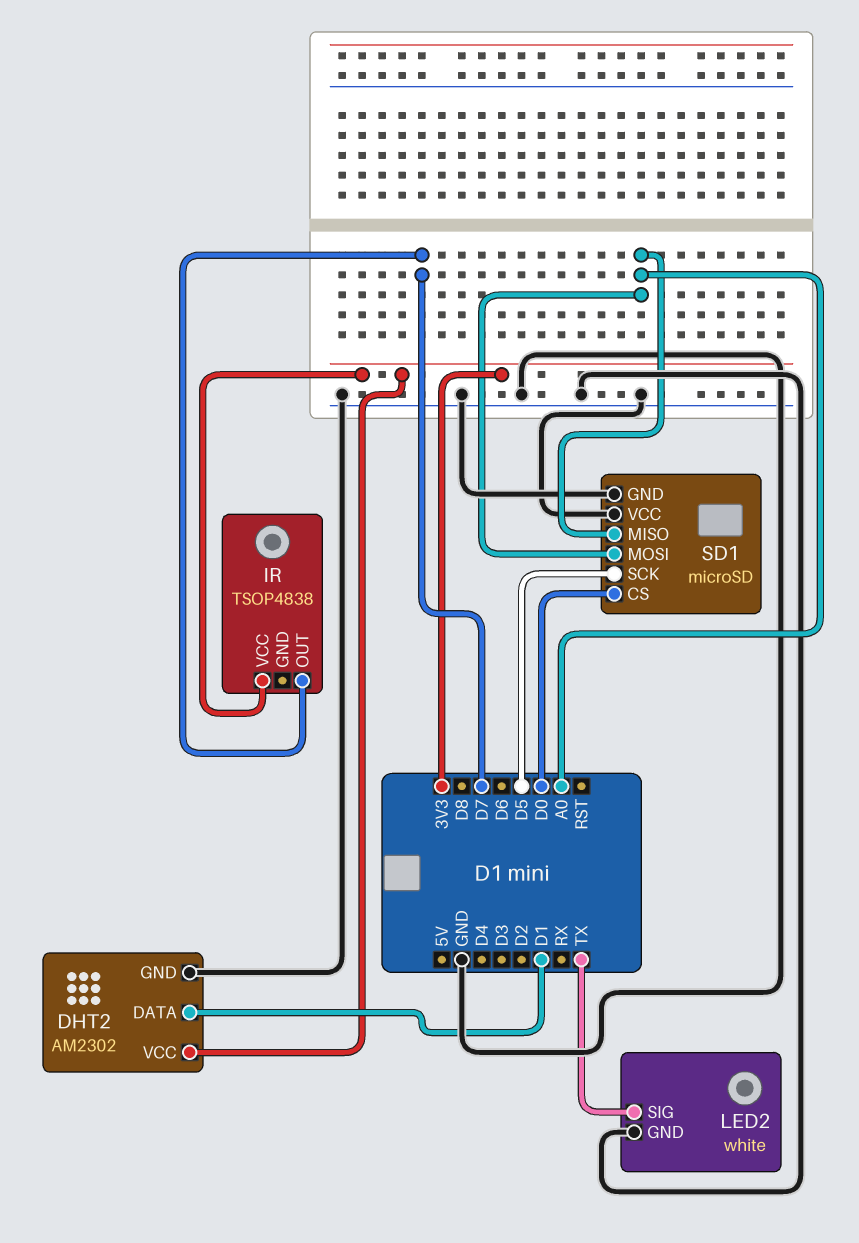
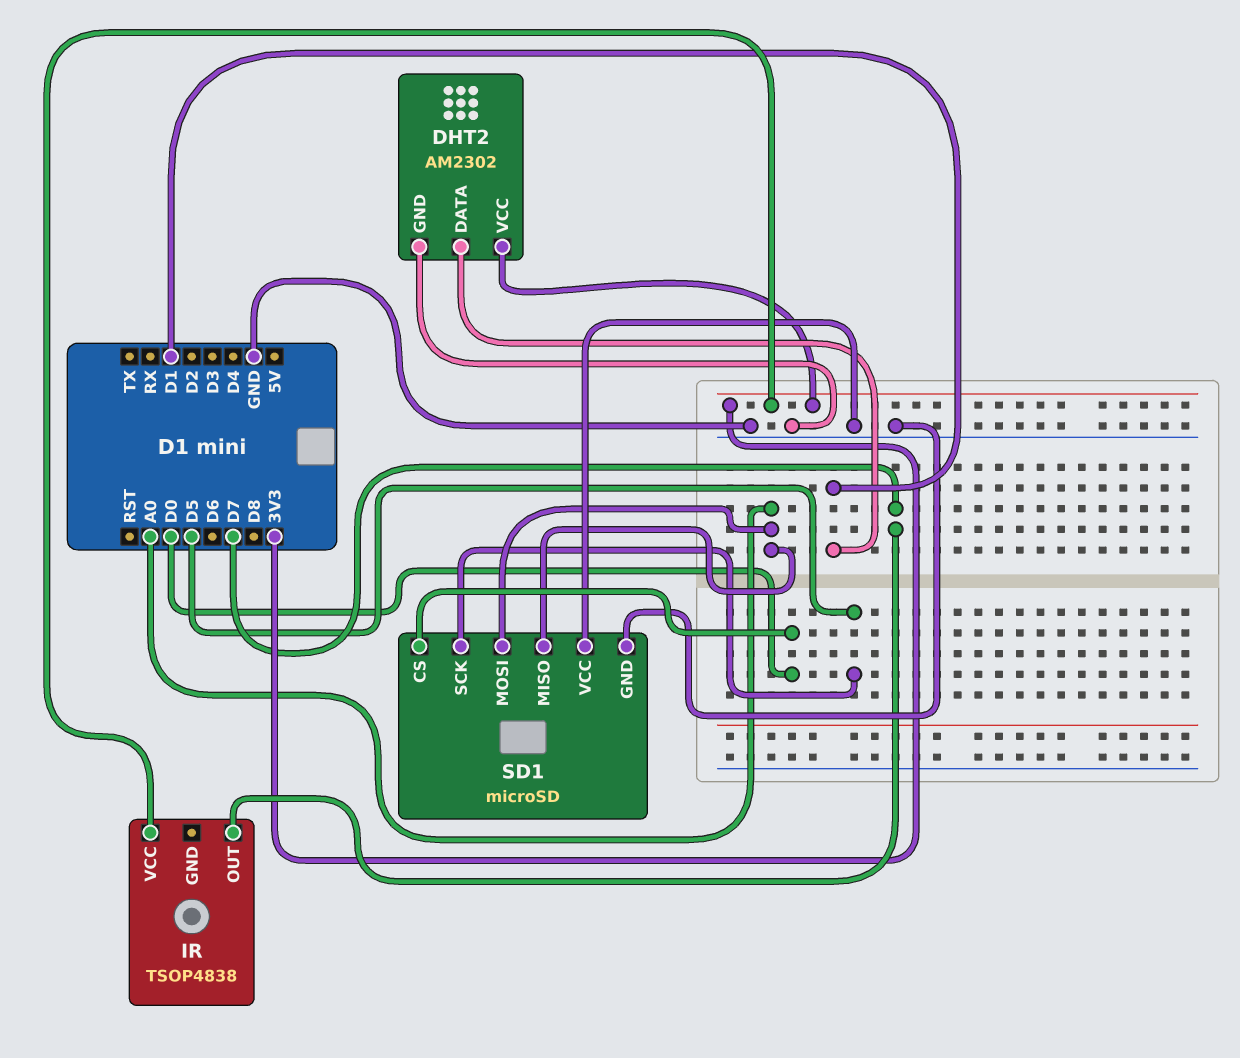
LED2: white -> none
LED2 pin GND: GND -> none
LED2 pin SIG: TX -> none

